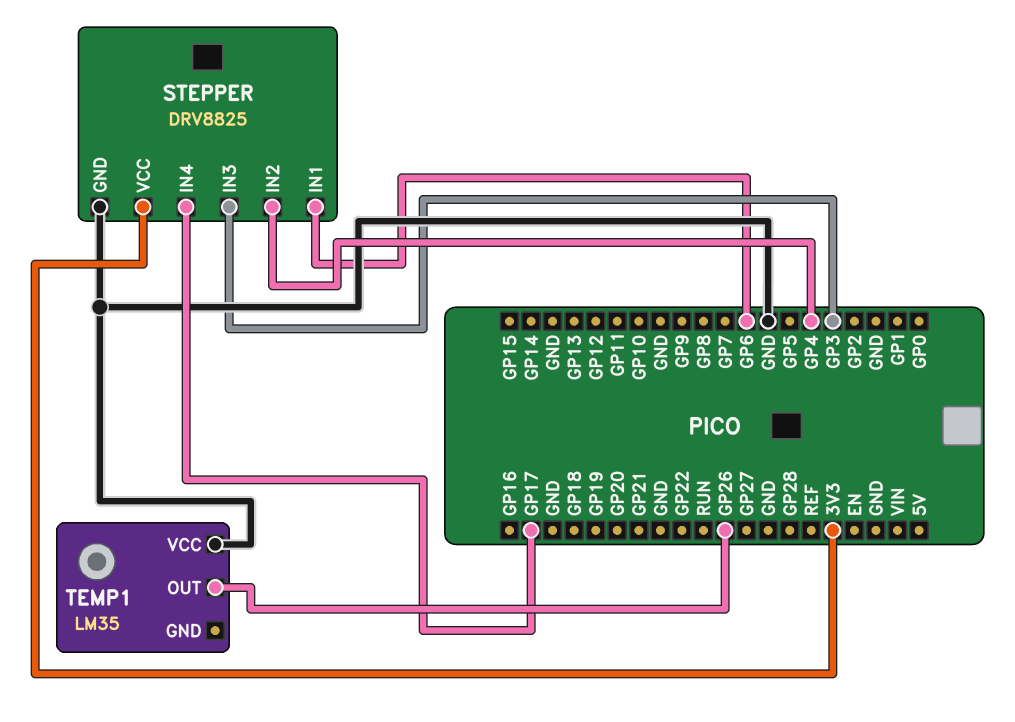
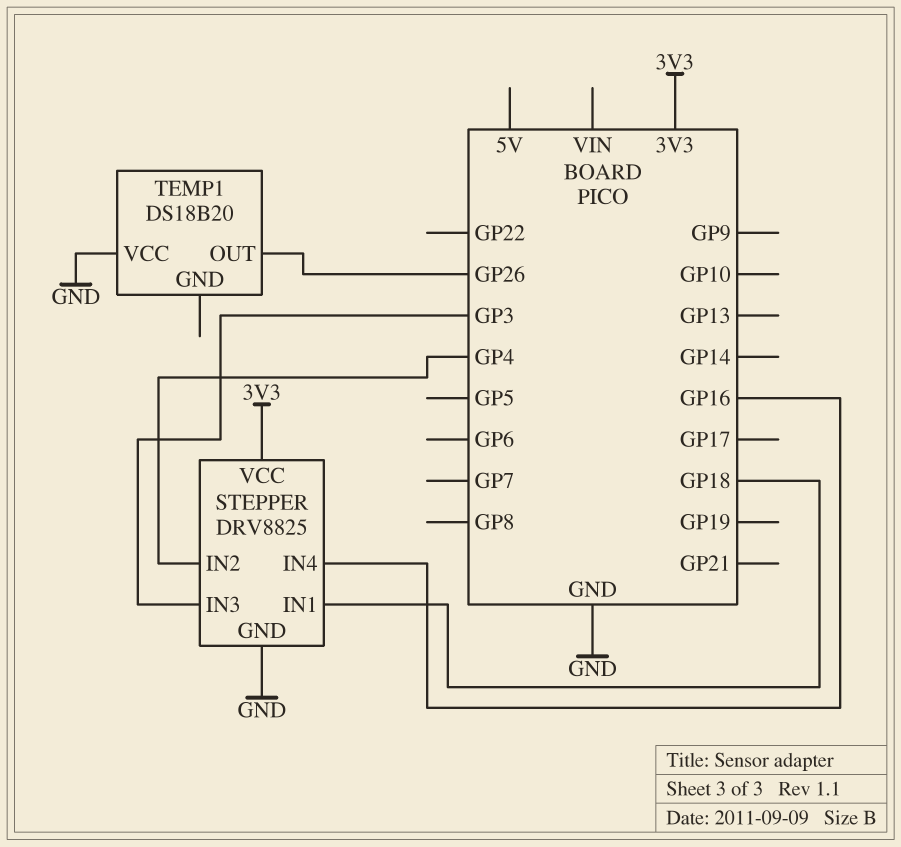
STEPPER pin IN1: GP6 -> GP18
STEPPER pin IN4: GP17 -> GP16
TEMP1: LM35 -> DS18B20

